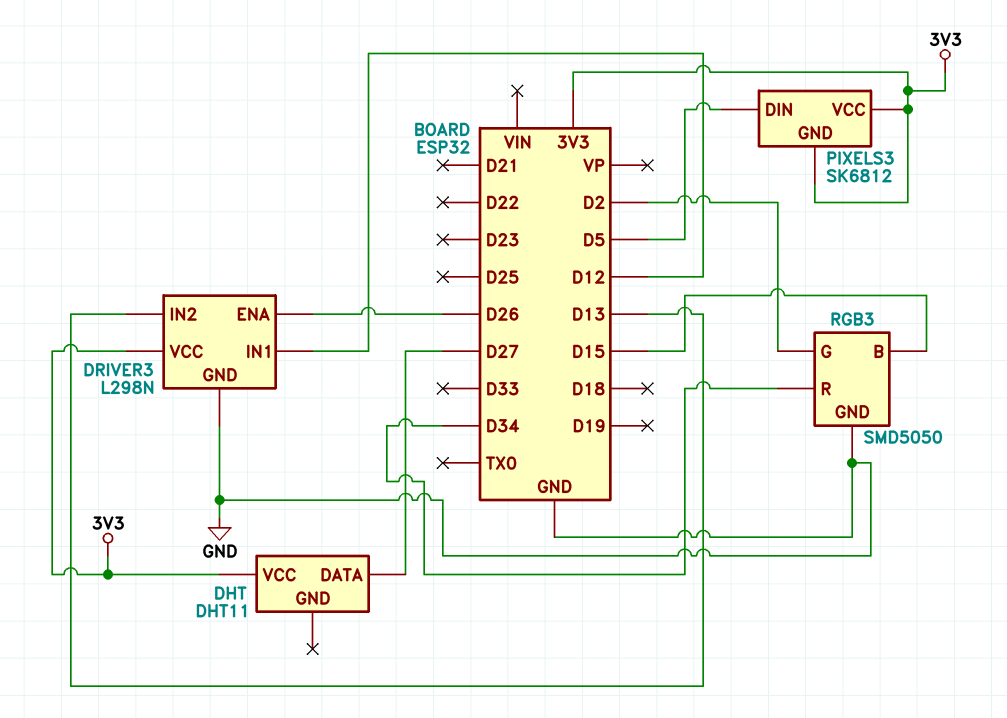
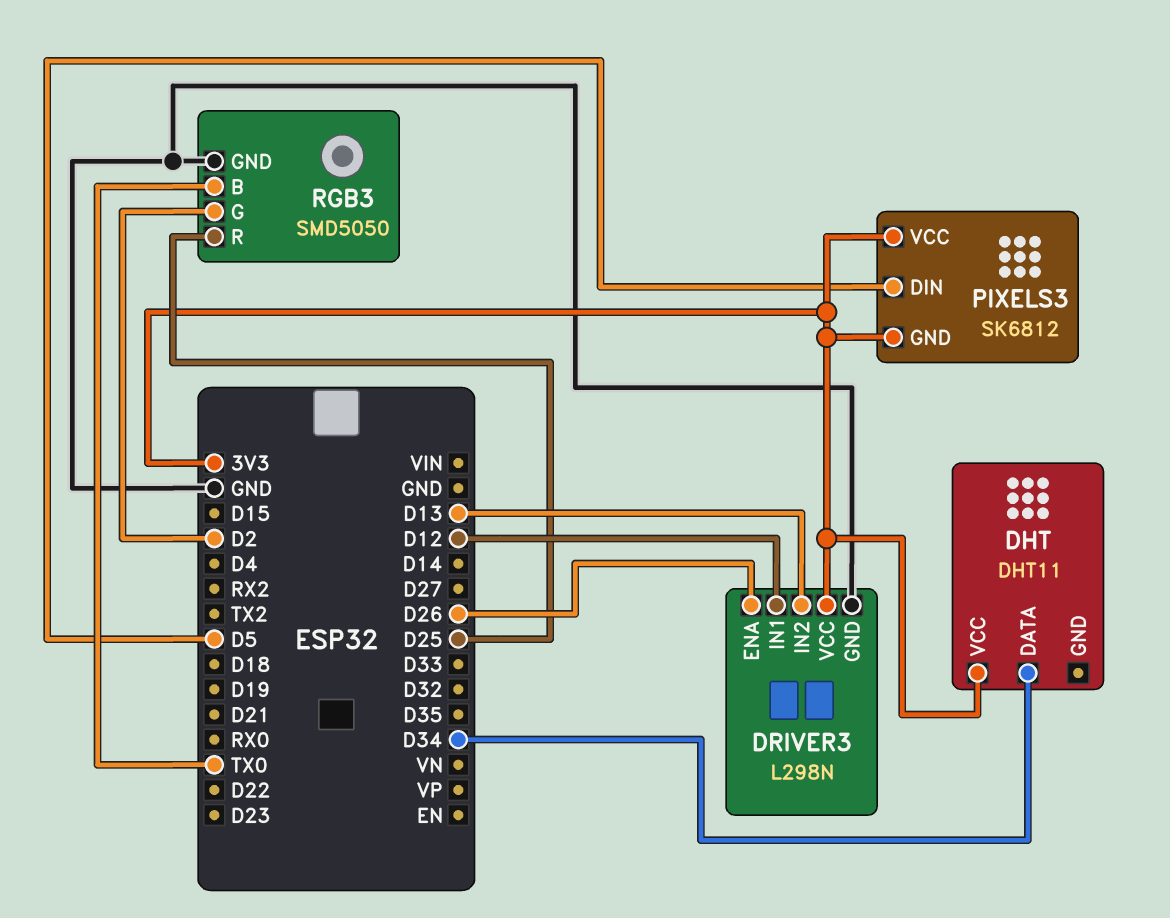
DHT pin DATA: D27 -> D34
RGB3 pin B: D15 -> TX0
RGB3 pin R: D34 -> D25

